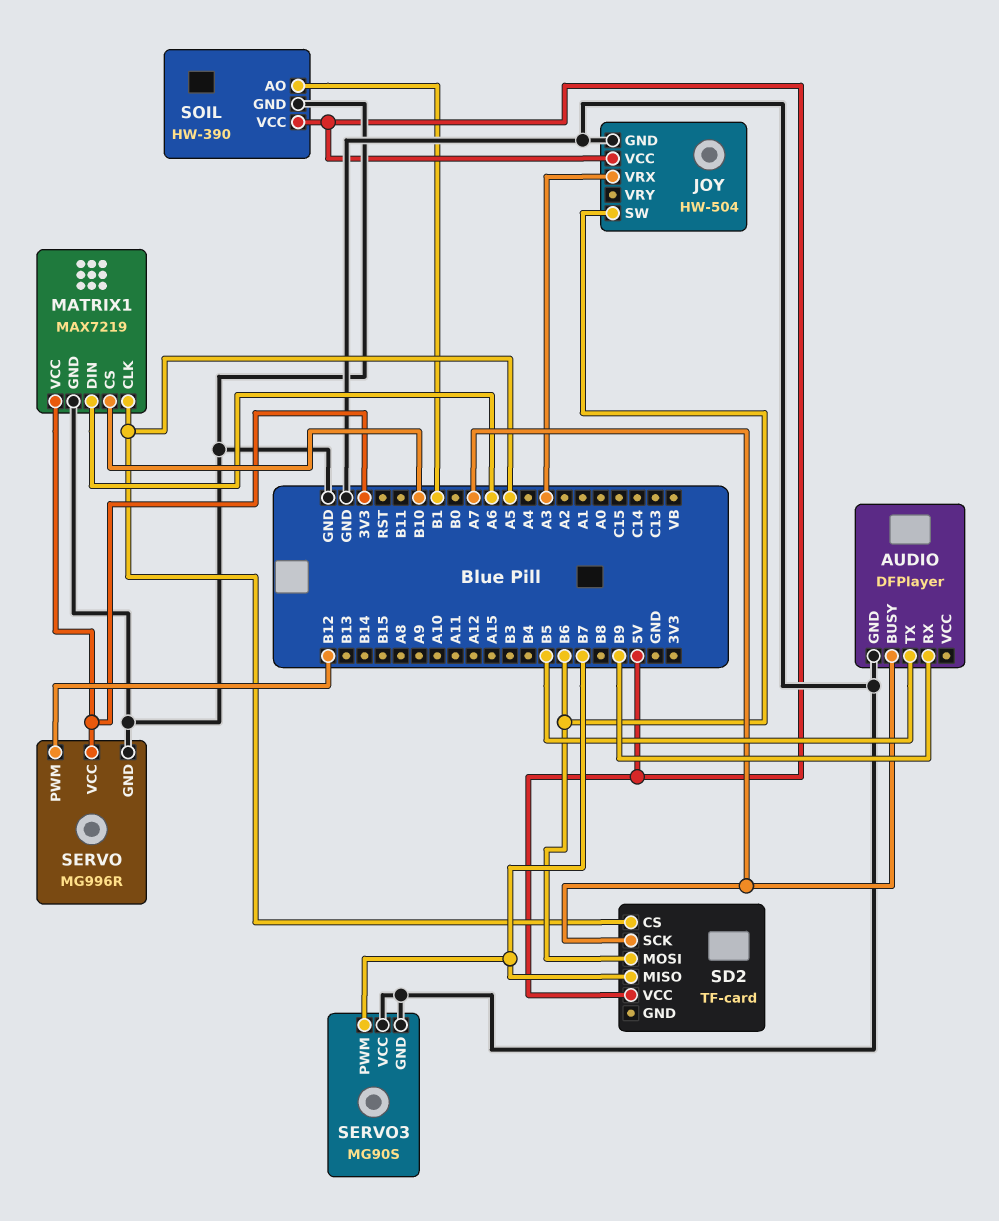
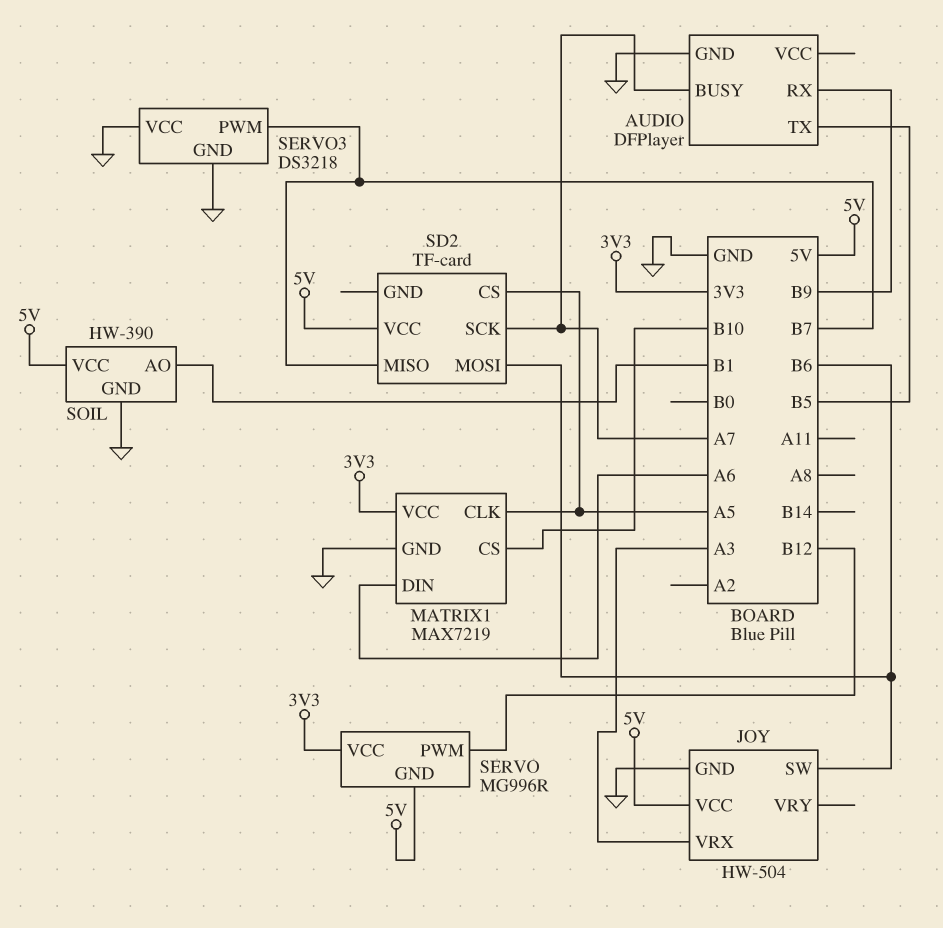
SERVO pin GND: GND -> 5V
SERVO3: MG90S -> DS3218

